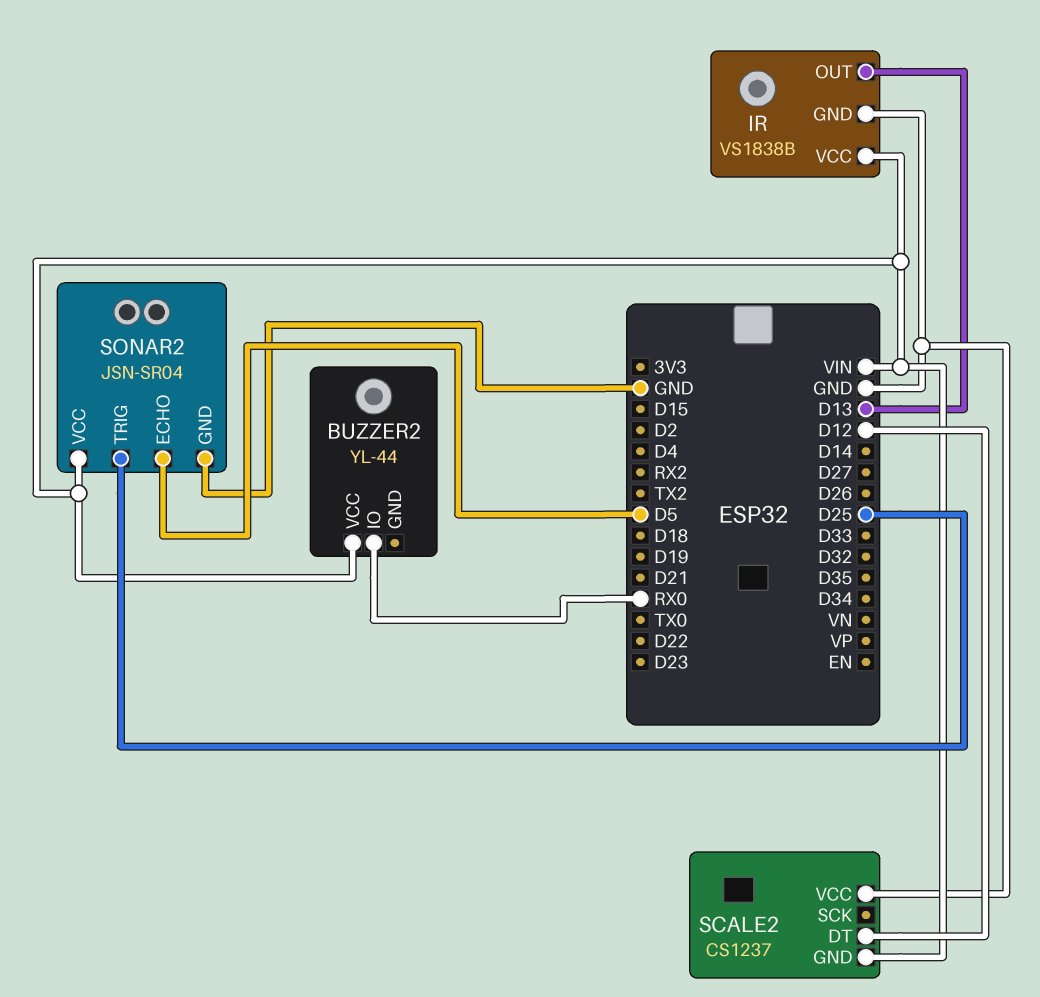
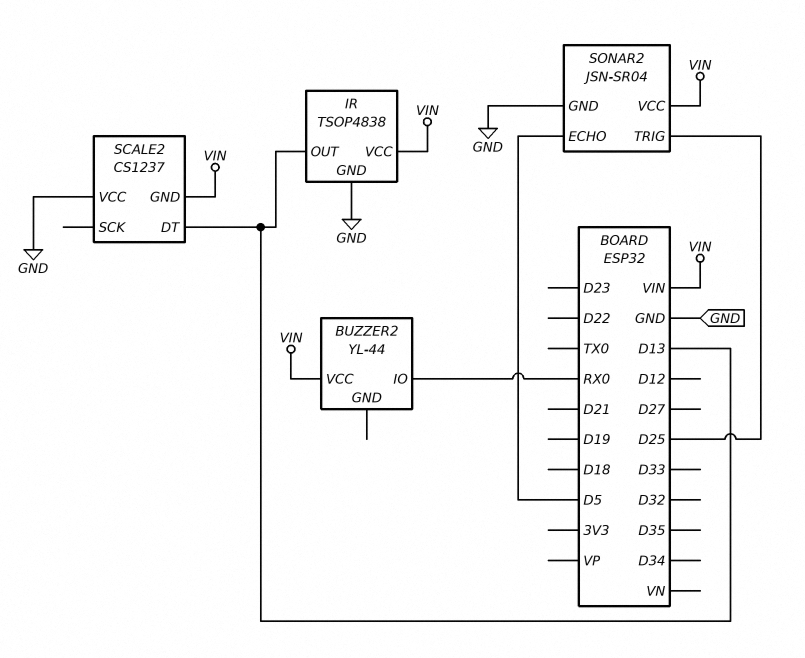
IR: VS1838B -> TSOP4838
SCALE2 pin DT: D12 -> D13

